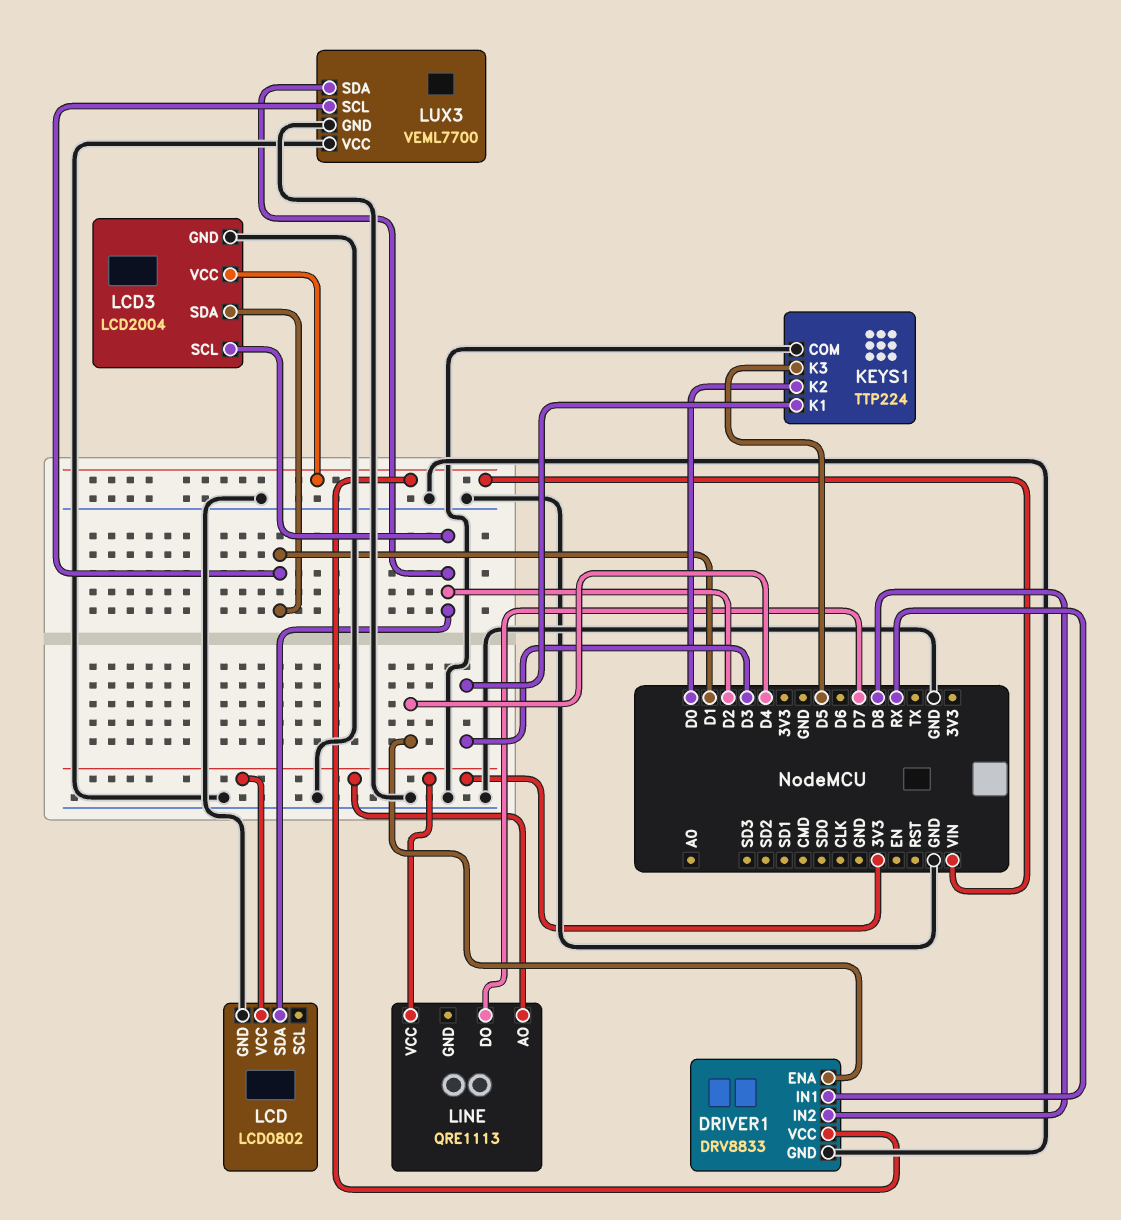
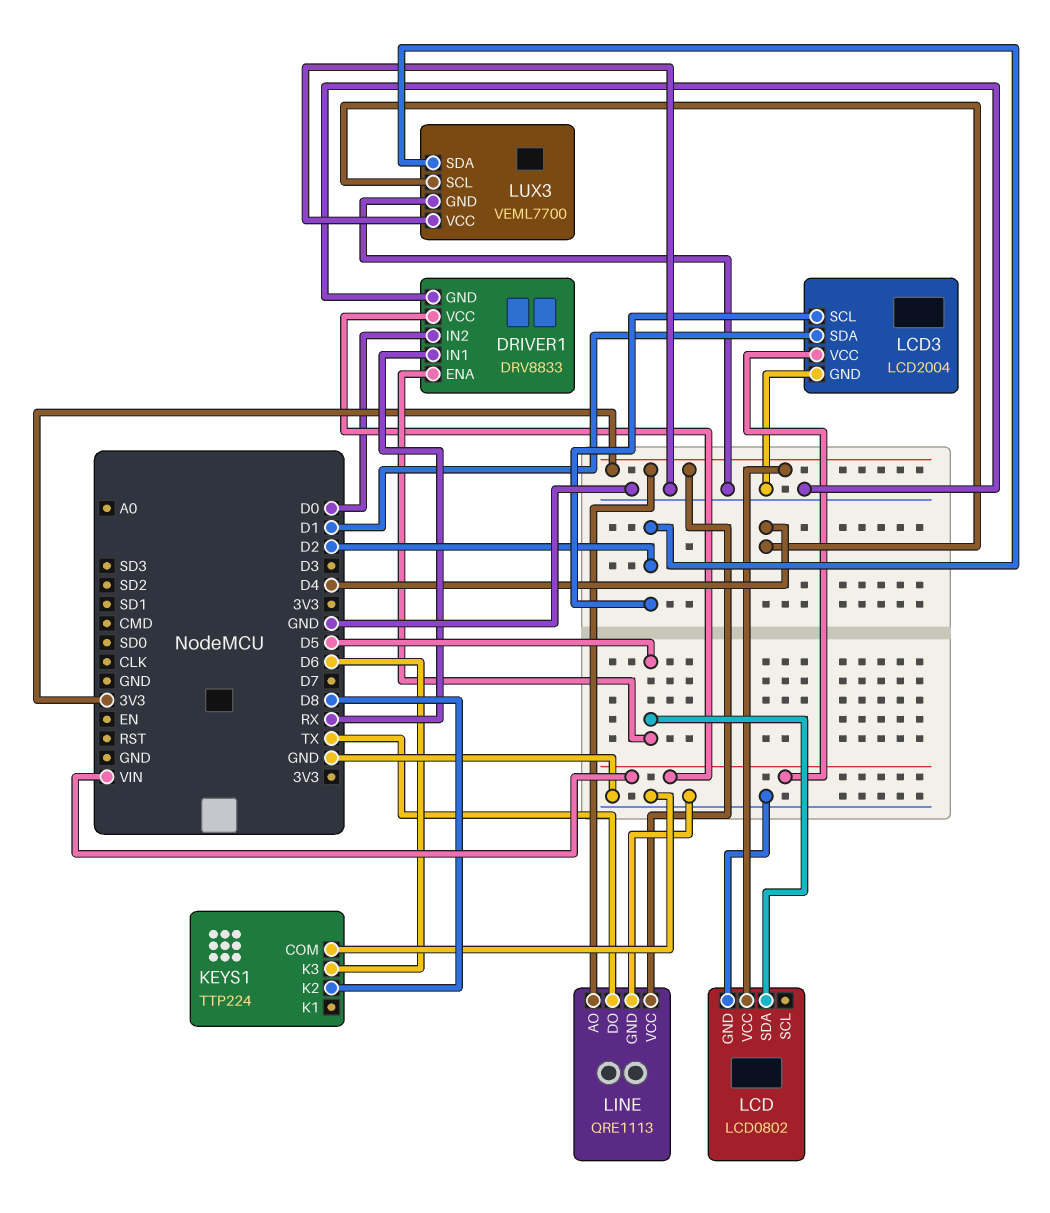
DRIVER1 pin ENA: D4 -> D5
DRIVER1 pin IN2: D8 -> D0
KEYS1 pin K1: D3 -> none
KEYS1 pin K2: D0 -> D8
KEYS1 pin K3: D5 -> D6
LCD pin SDA: D2 -> D5
LINE pin DO: D7 -> TX
LINE pin GND: none -> GND
LUX3 pin SCL: D1 -> D4

